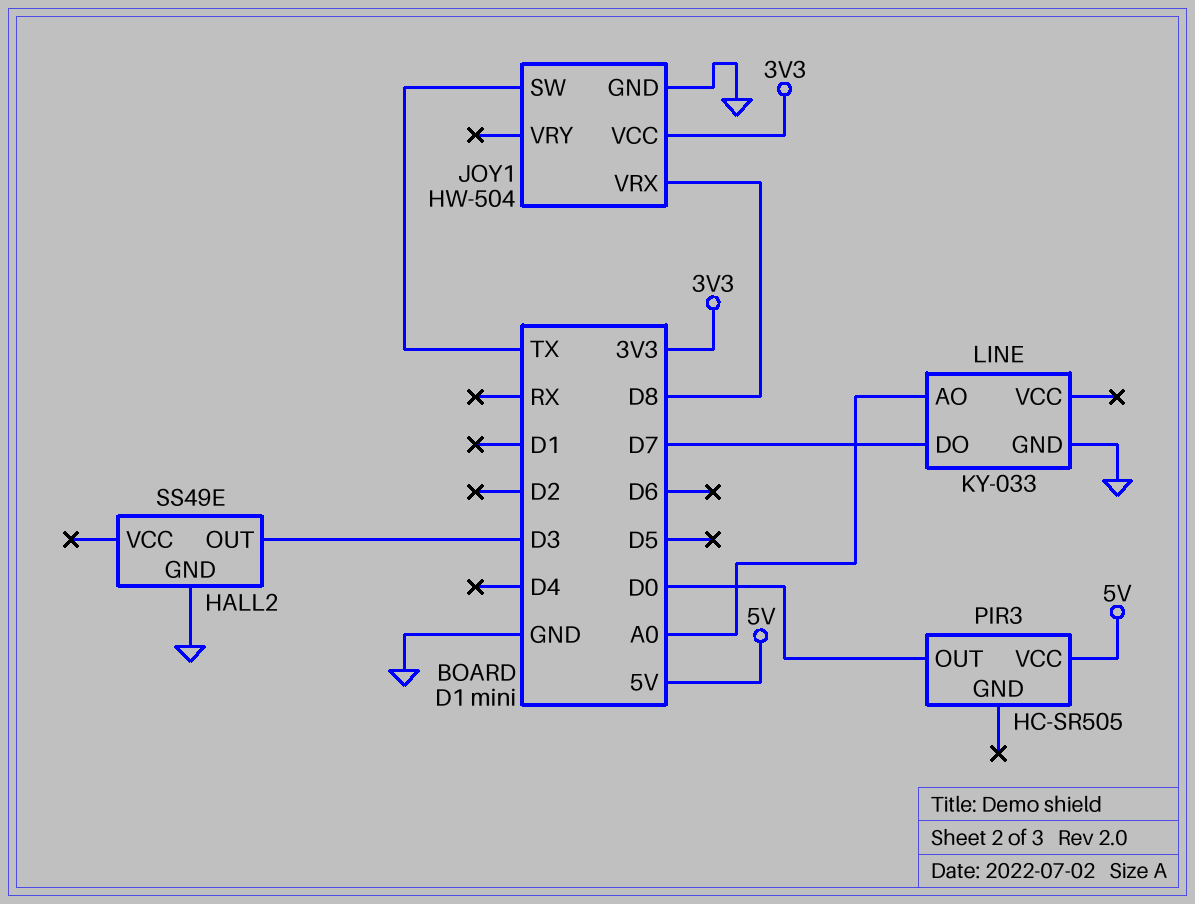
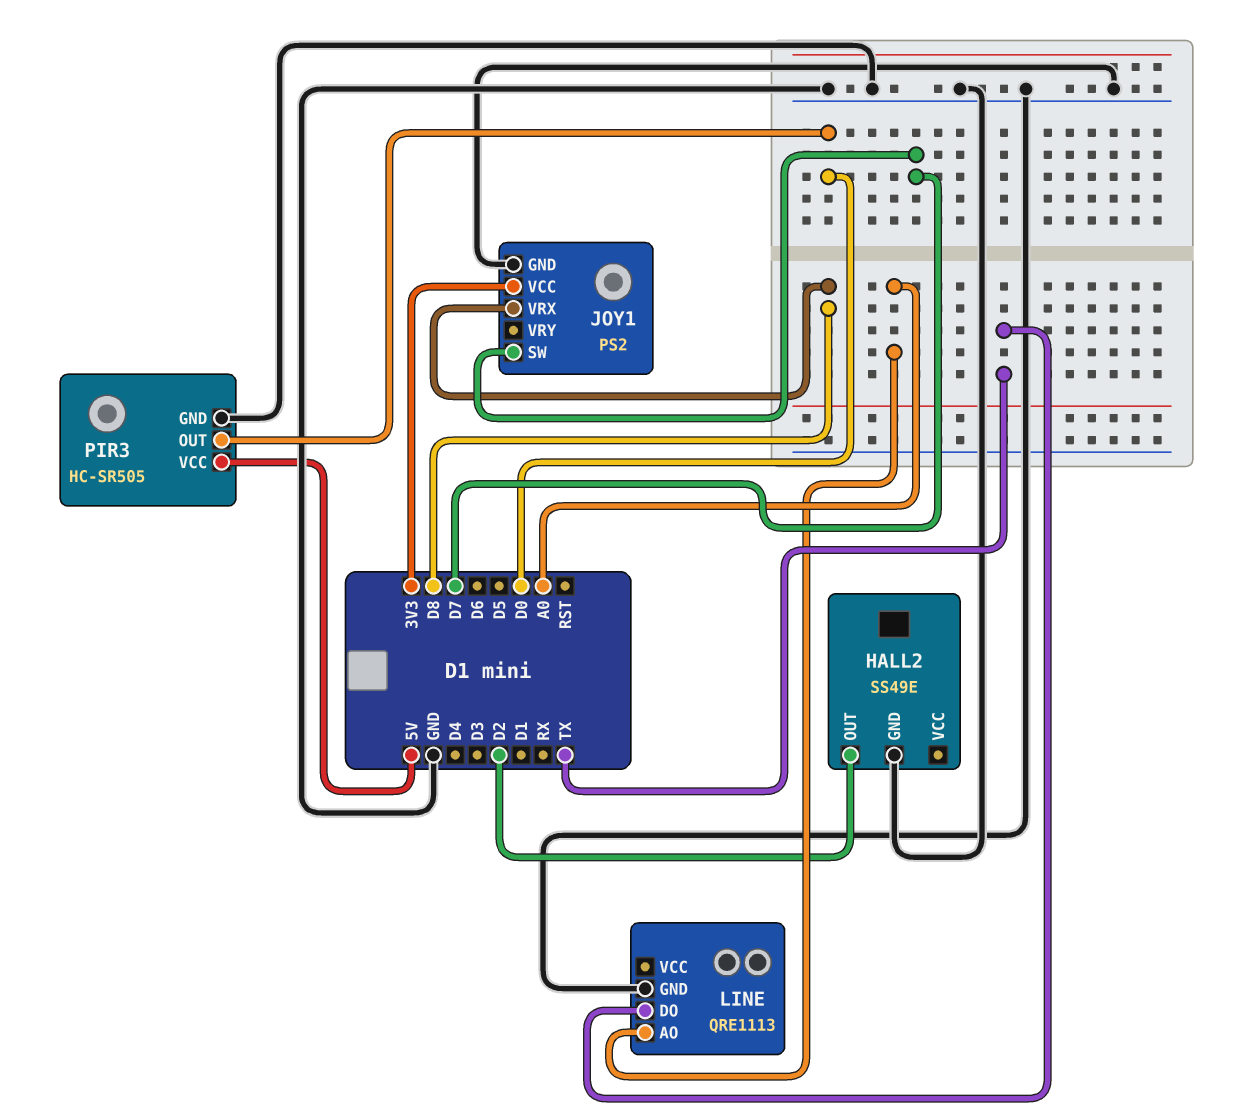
HALL2 pin OUT: D3 -> D2
JOY1: HW-504 -> PS2
JOY1 pin SW: TX -> D7
LINE: KY-033 -> QRE1113
LINE pin DO: D7 -> TX
PIR3 pin GND: none -> GND

